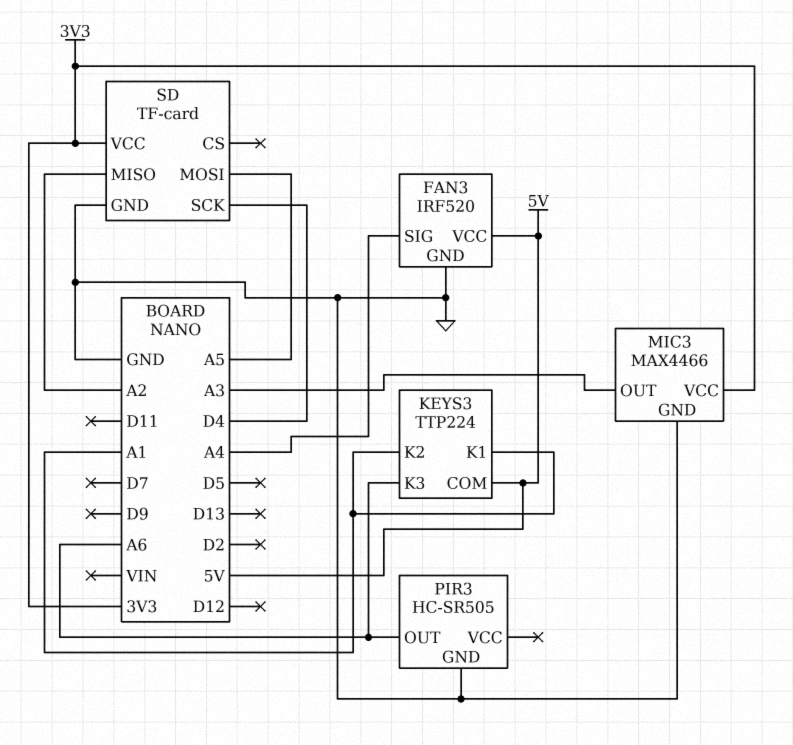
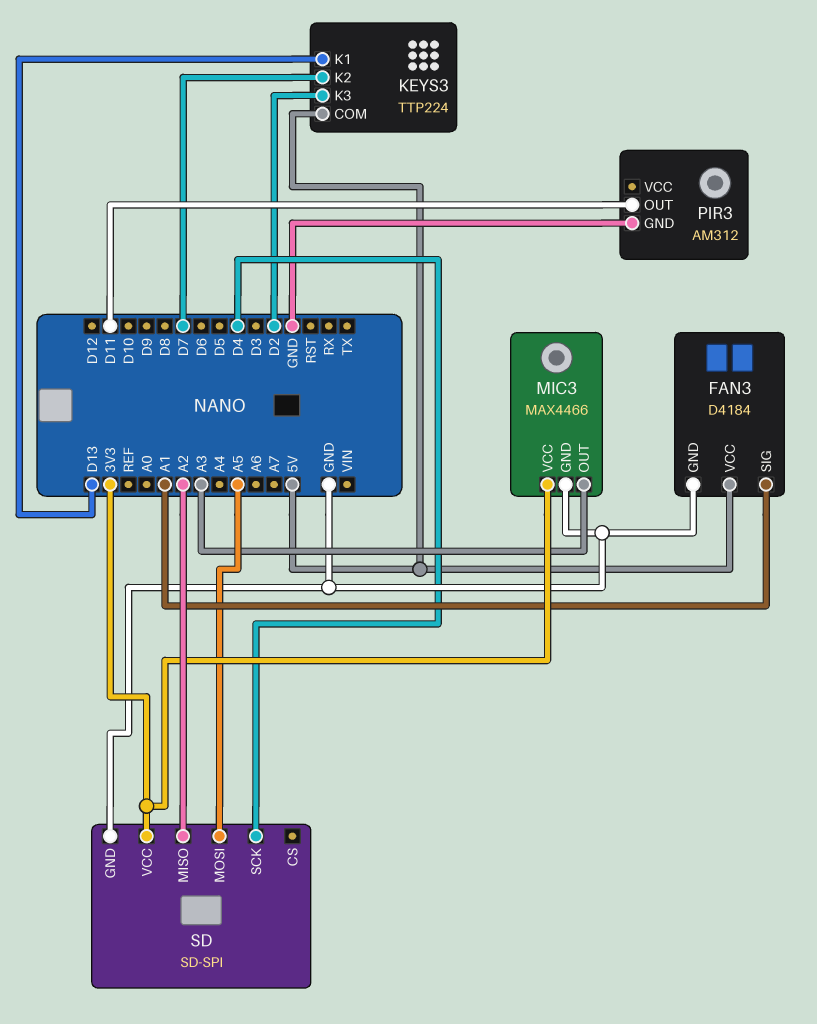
FAN3: IRF520 -> D4184
FAN3 pin SIG: A4 -> A1
KEYS3 pin K1: A1 -> D13
KEYS3 pin K2: A1 -> D7
KEYS3 pin K3: A6 -> D2
PIR3: HC-SR505 -> AM312
PIR3 pin OUT: A6 -> D11
SD: TF-card -> SD-SPI

